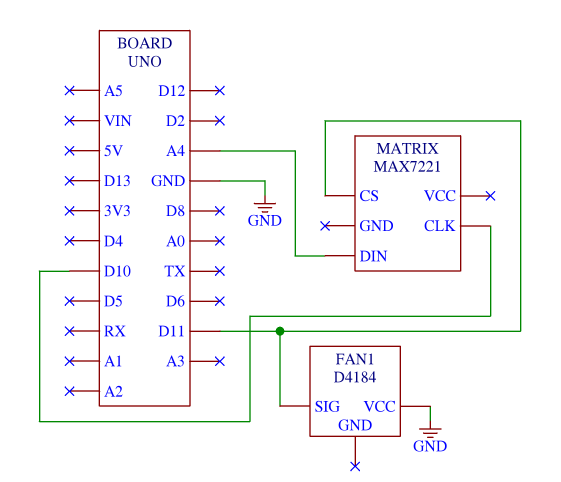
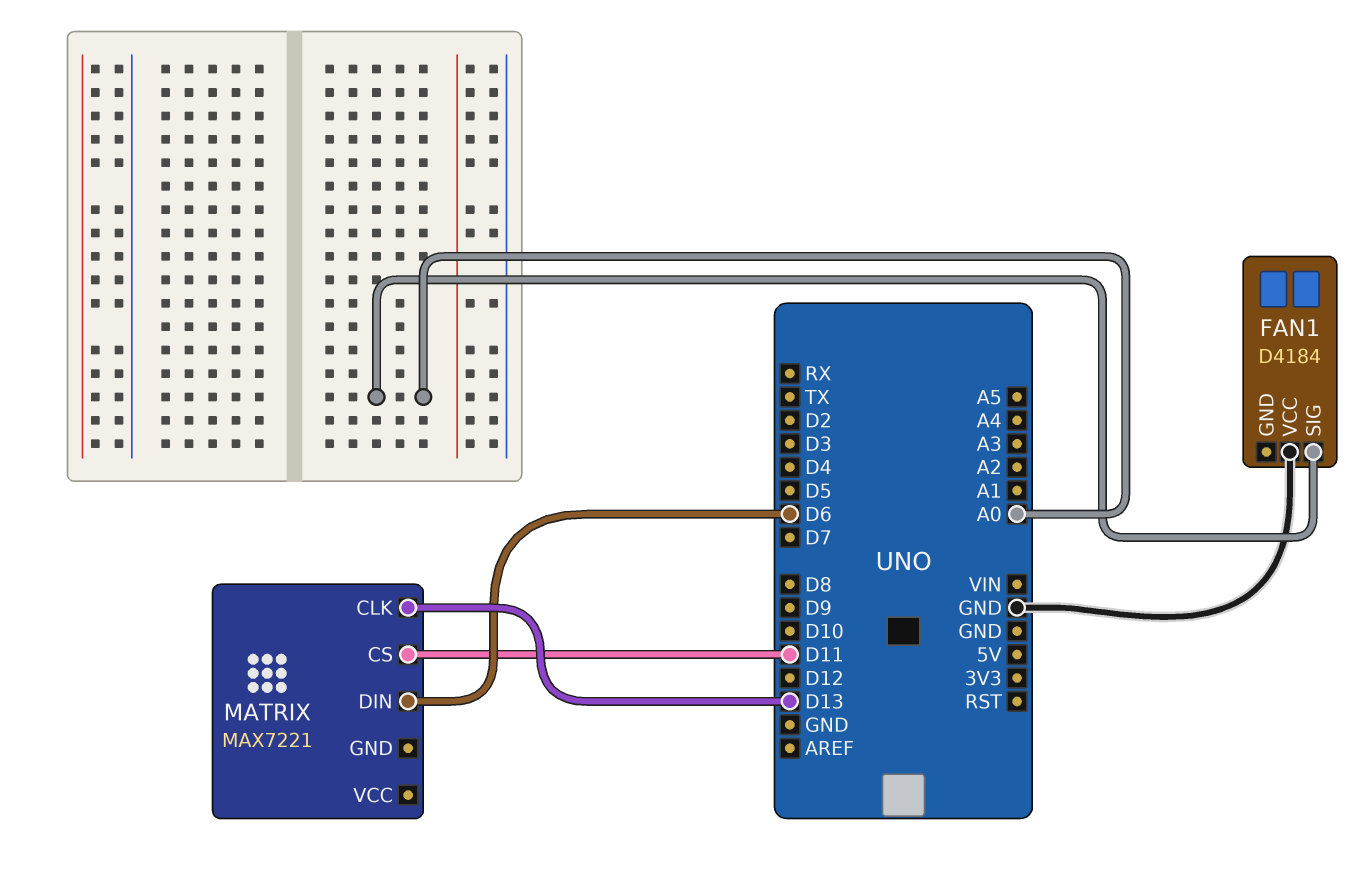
FAN1 pin SIG: D11 -> A0
MATRIX pin CLK: D10 -> D13
MATRIX pin DIN: A4 -> D6

